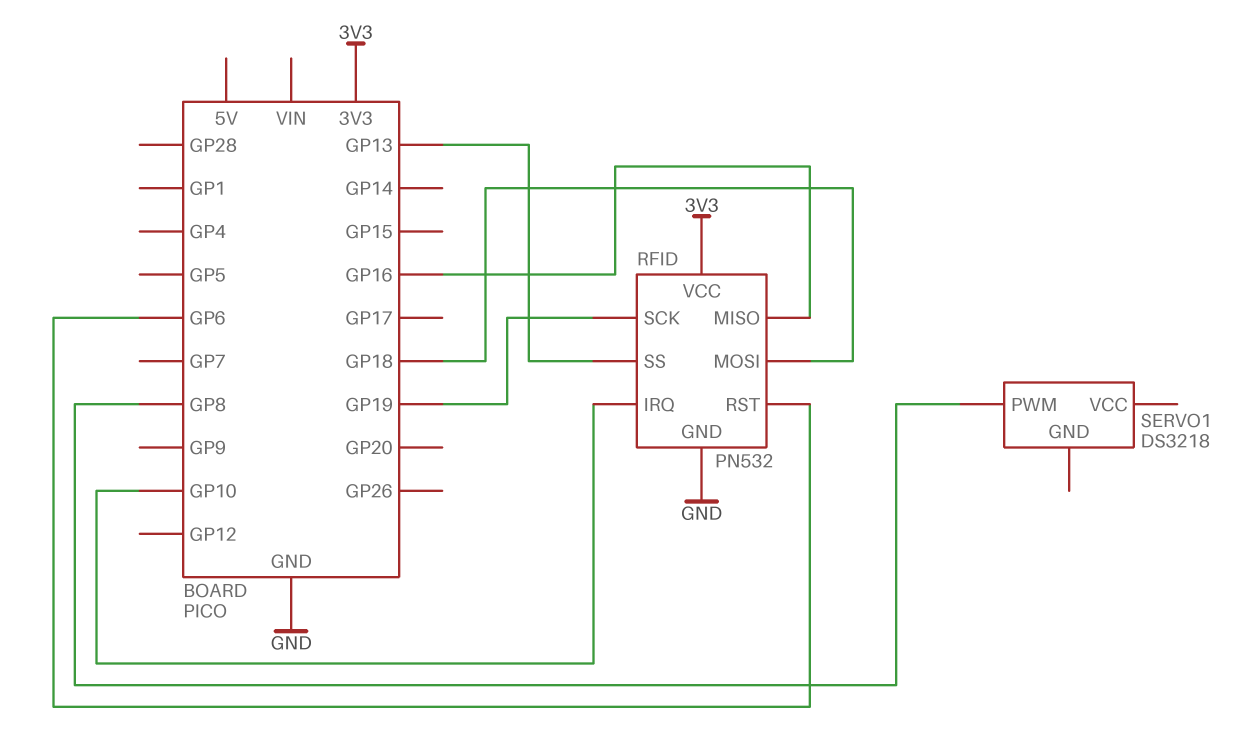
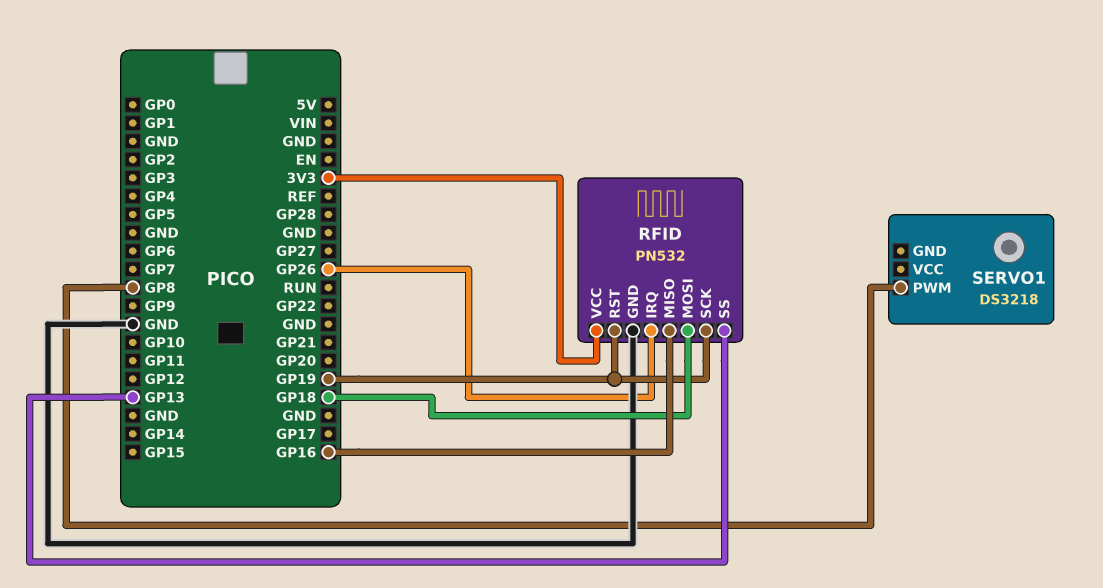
RFID pin IRQ: GP10 -> GP26
RFID pin RST: GP6 -> GP19

